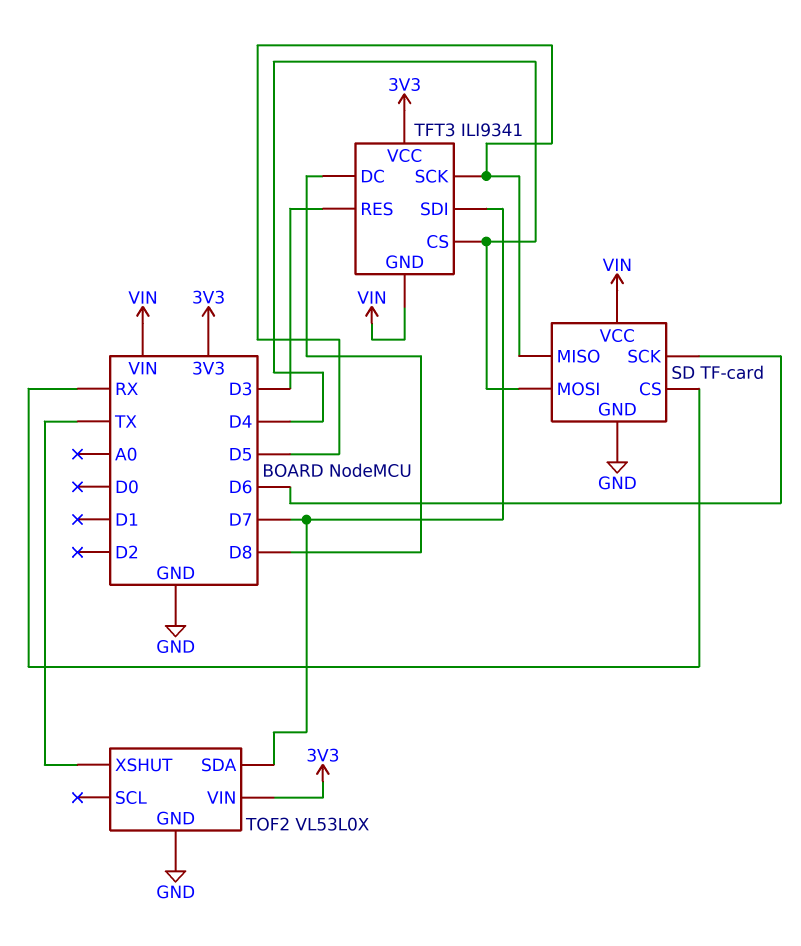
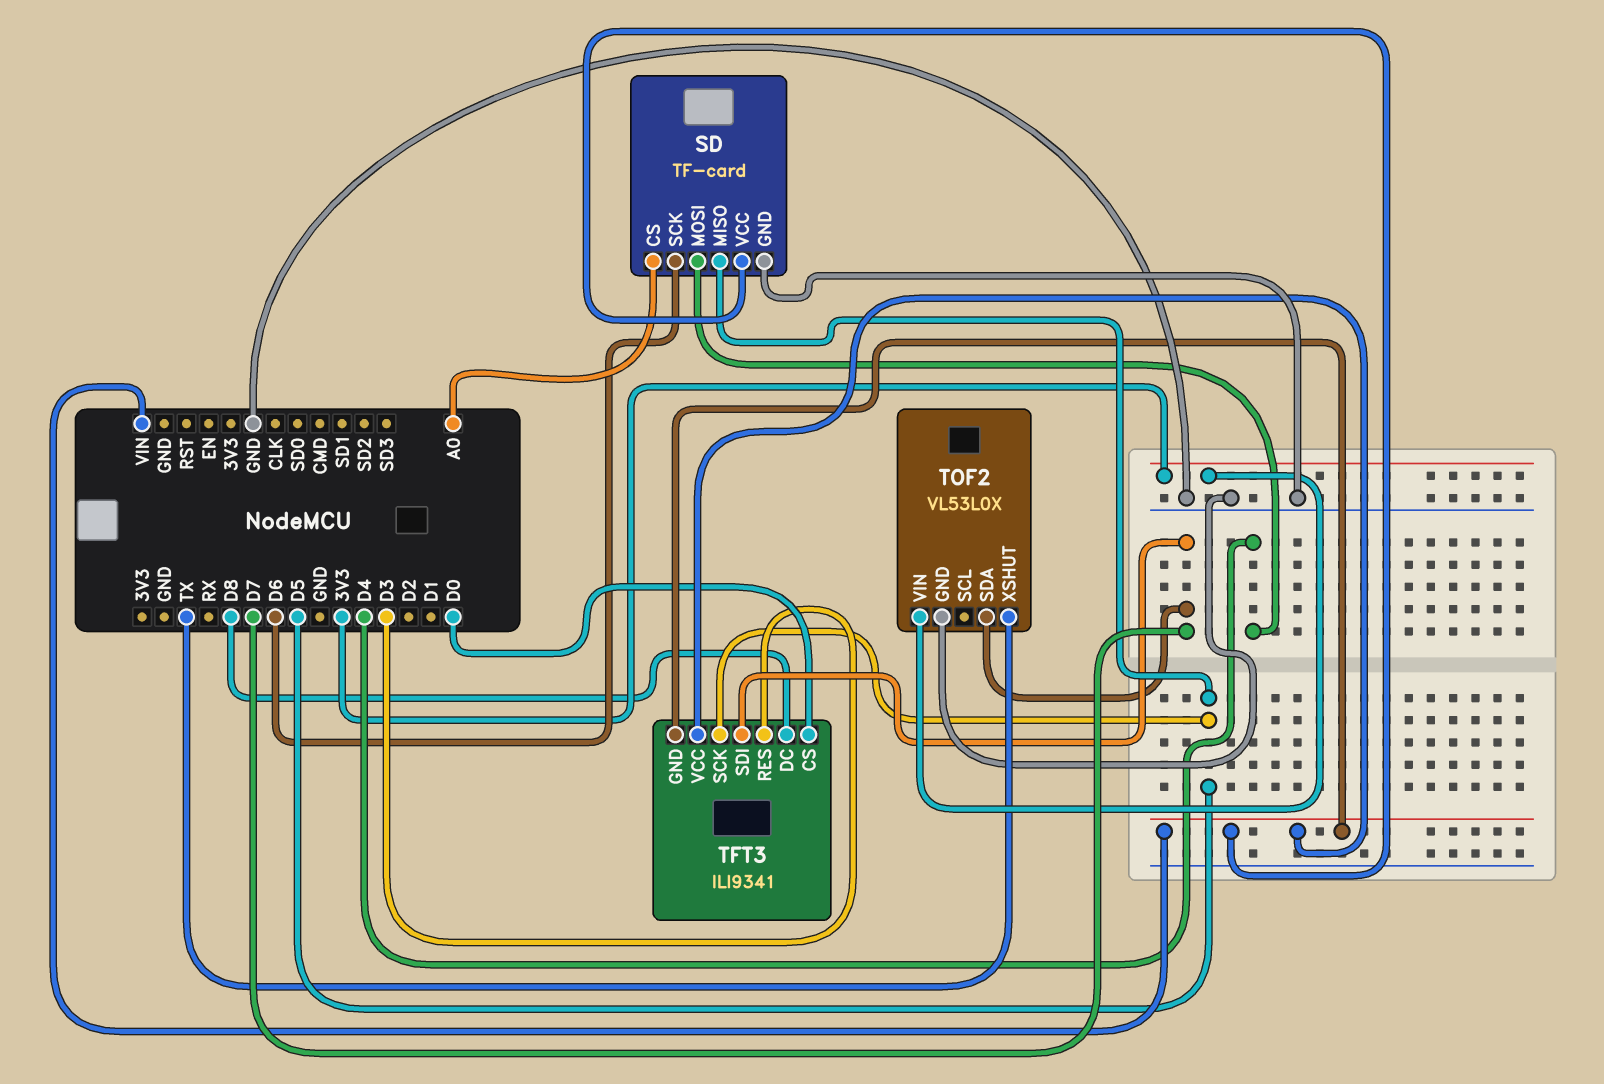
SD pin CS: RX -> A0
TFT3 pin CS: D4 -> D0
TFT3 pin VCC: 3V3 -> VIN

